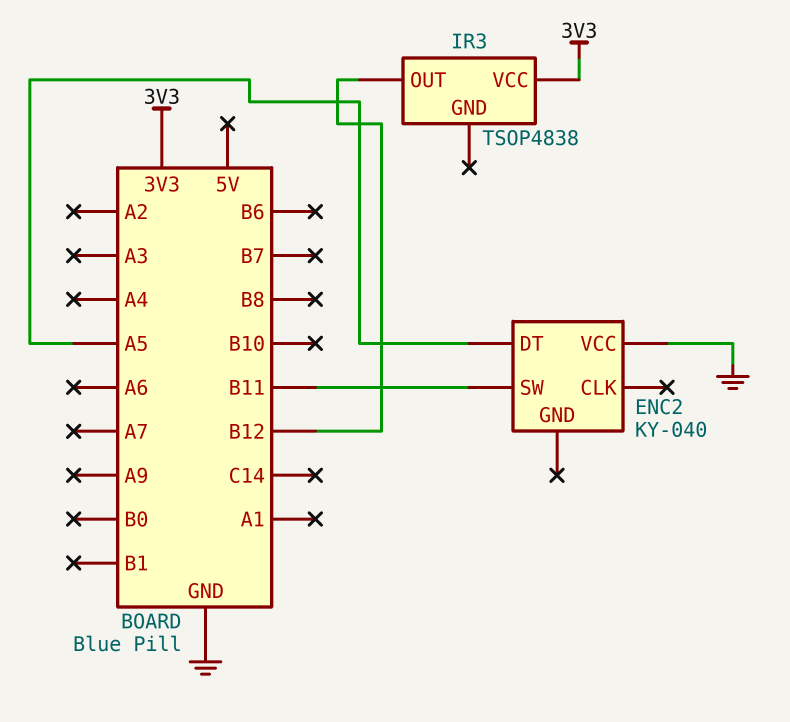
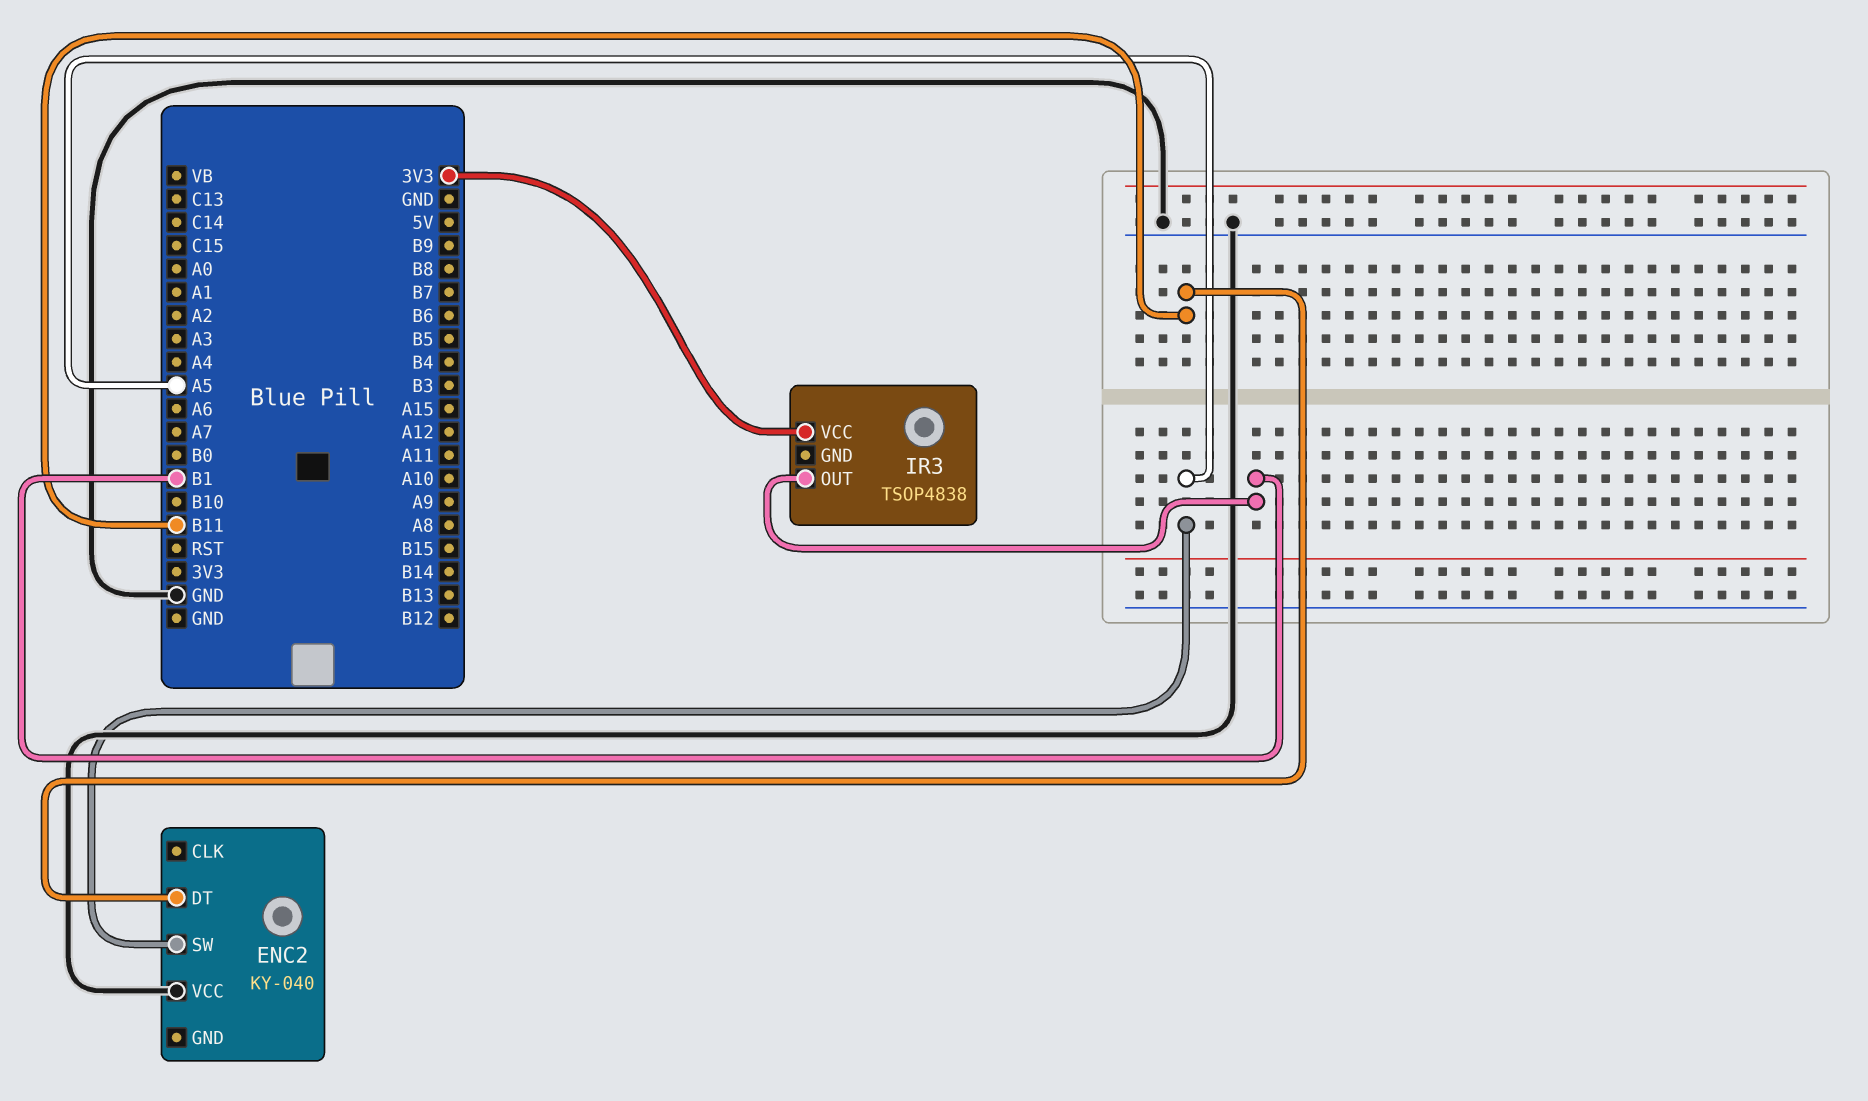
ENC2 pin DT: A5 -> B11
ENC2 pin SW: B11 -> A5
IR3 pin OUT: B12 -> B1

